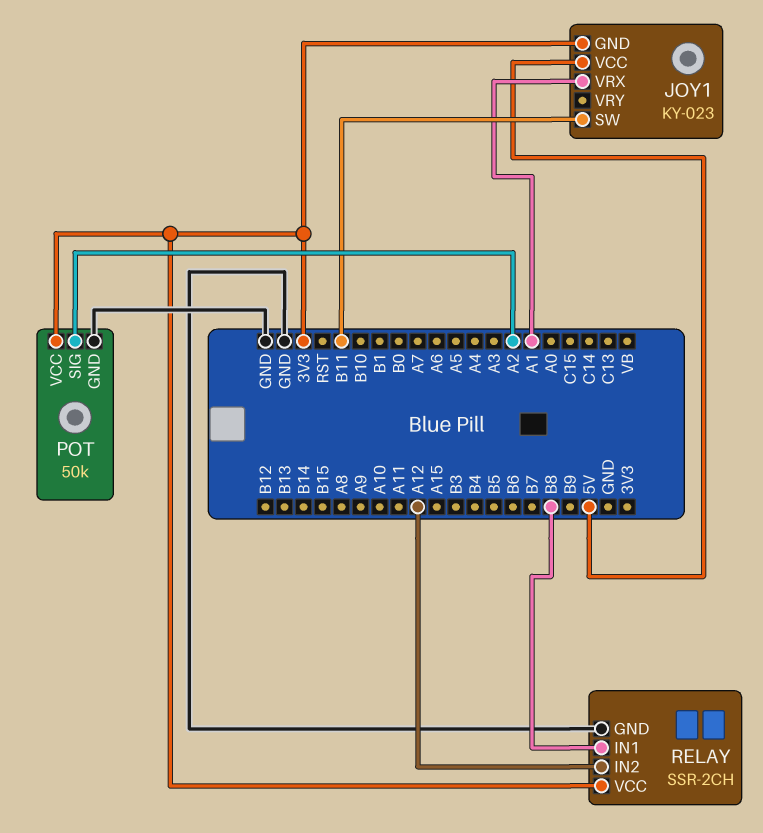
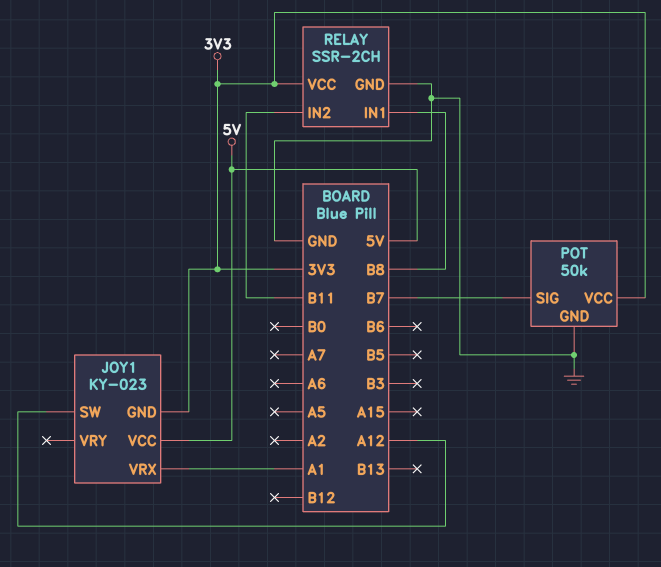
JOY1 pin SW: B11 -> A12
POT pin SIG: A2 -> B7
RELAY pin IN2: A12 -> B11

